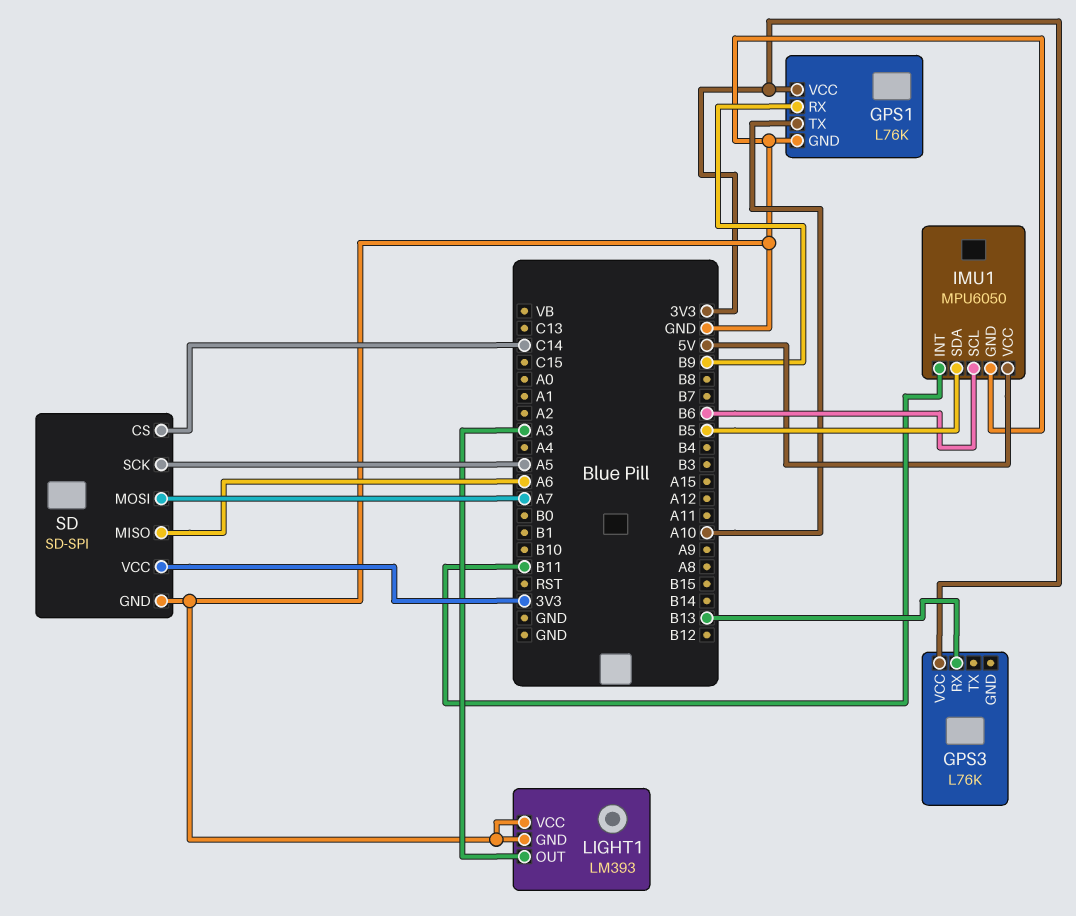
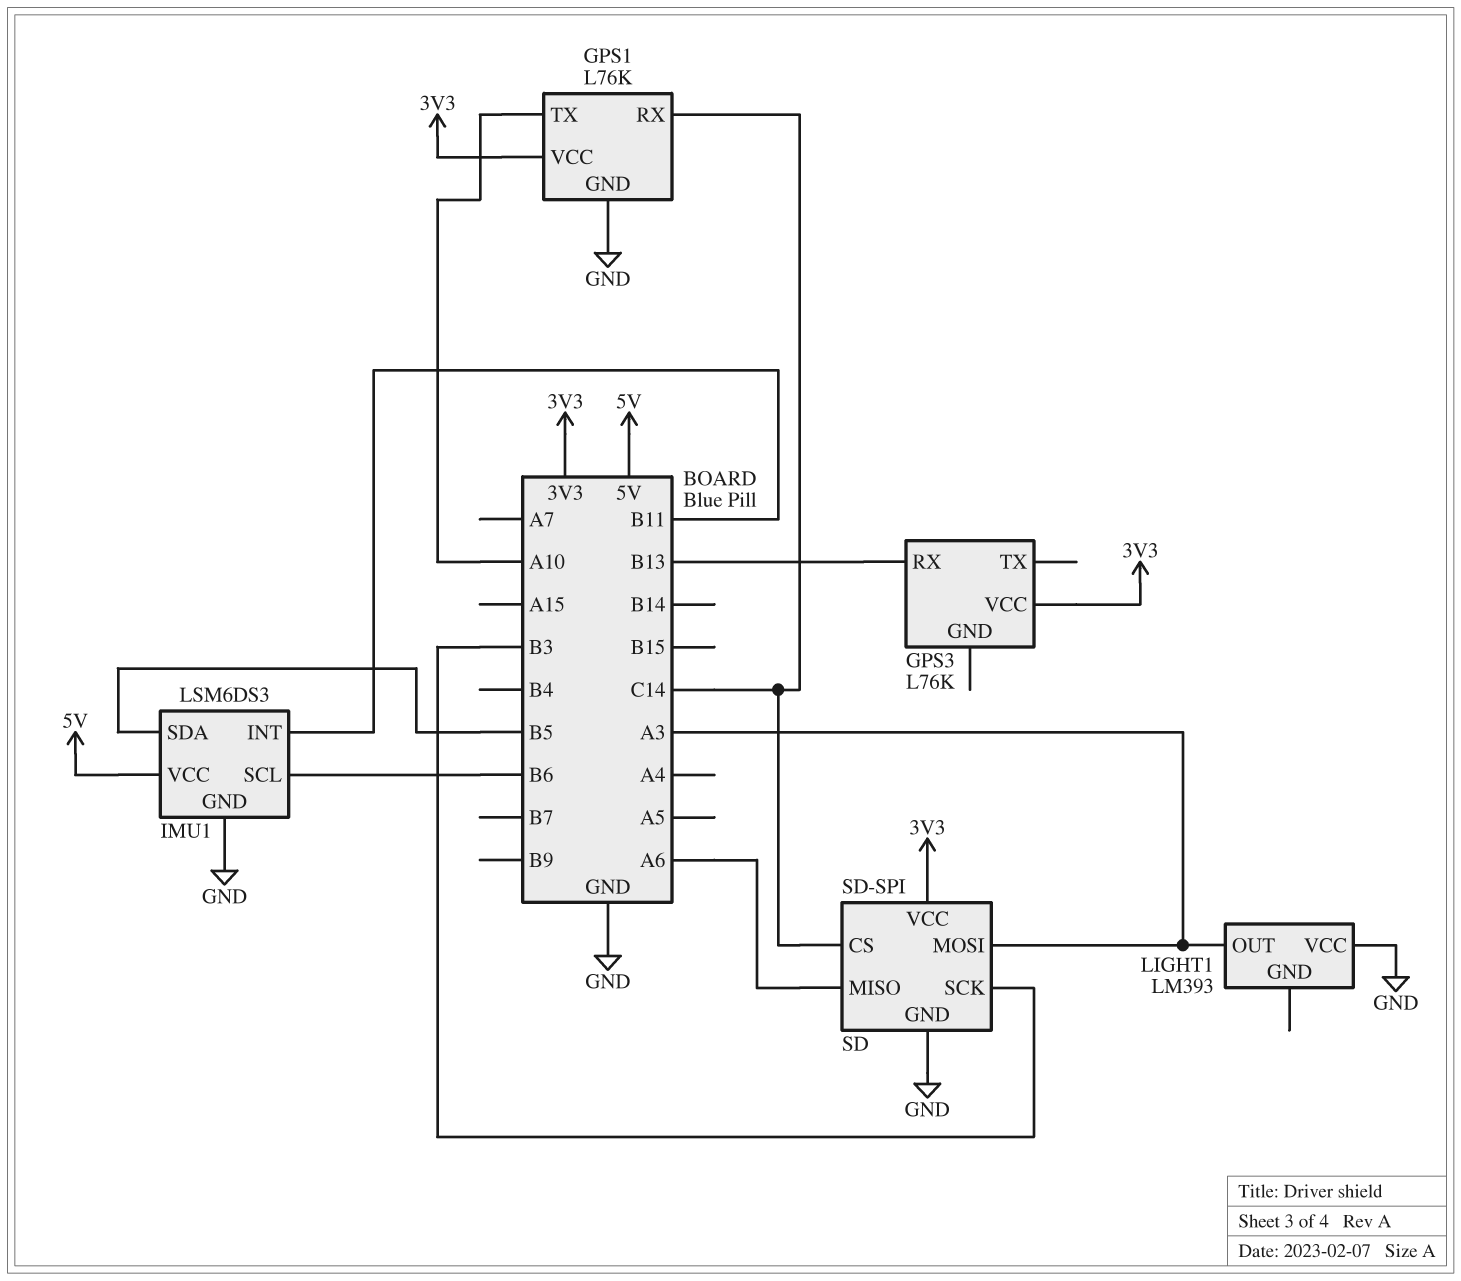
GPS1 pin RX: B9 -> C14
IMU1: MPU6050 -> LSM6DS3
LIGHT1 pin GND: GND -> none
SD pin MOSI: A7 -> A3
SD pin SCK: A5 -> B3

